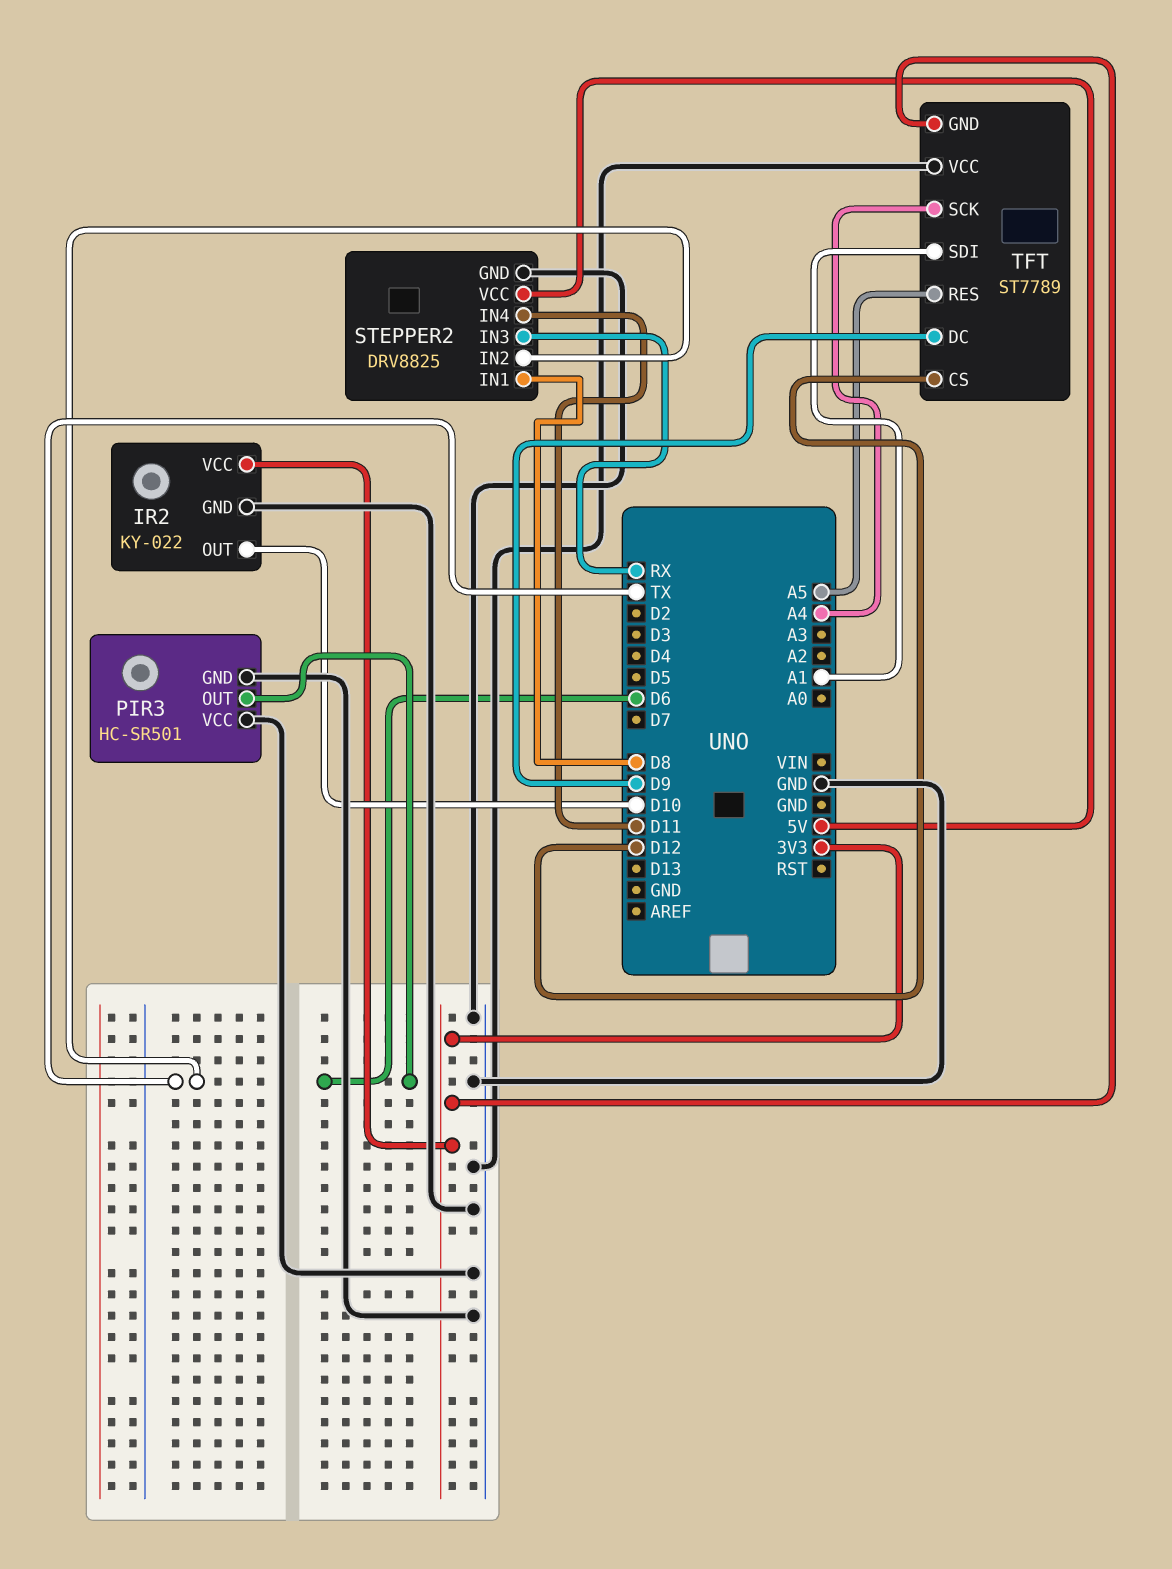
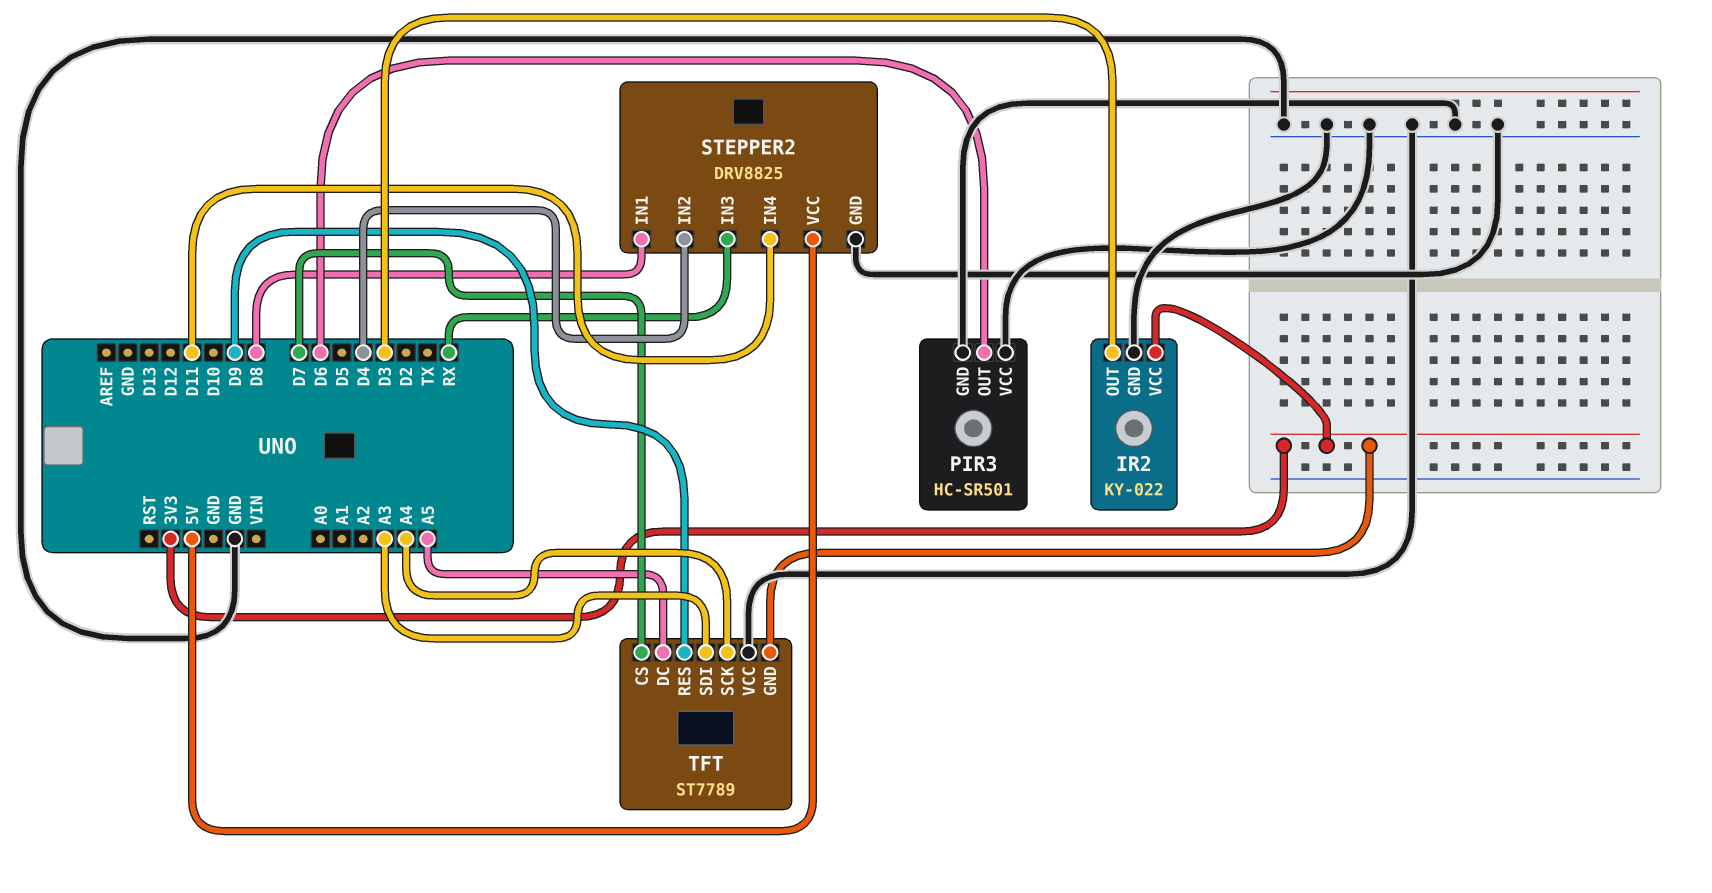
IR2 pin OUT: D10 -> D3
STEPPER2 pin IN2: TX -> D4
TFT pin CS: D12 -> D7
TFT pin DC: D9 -> A5
TFT pin RES: A5 -> D9
TFT pin SDI: A1 -> A3

